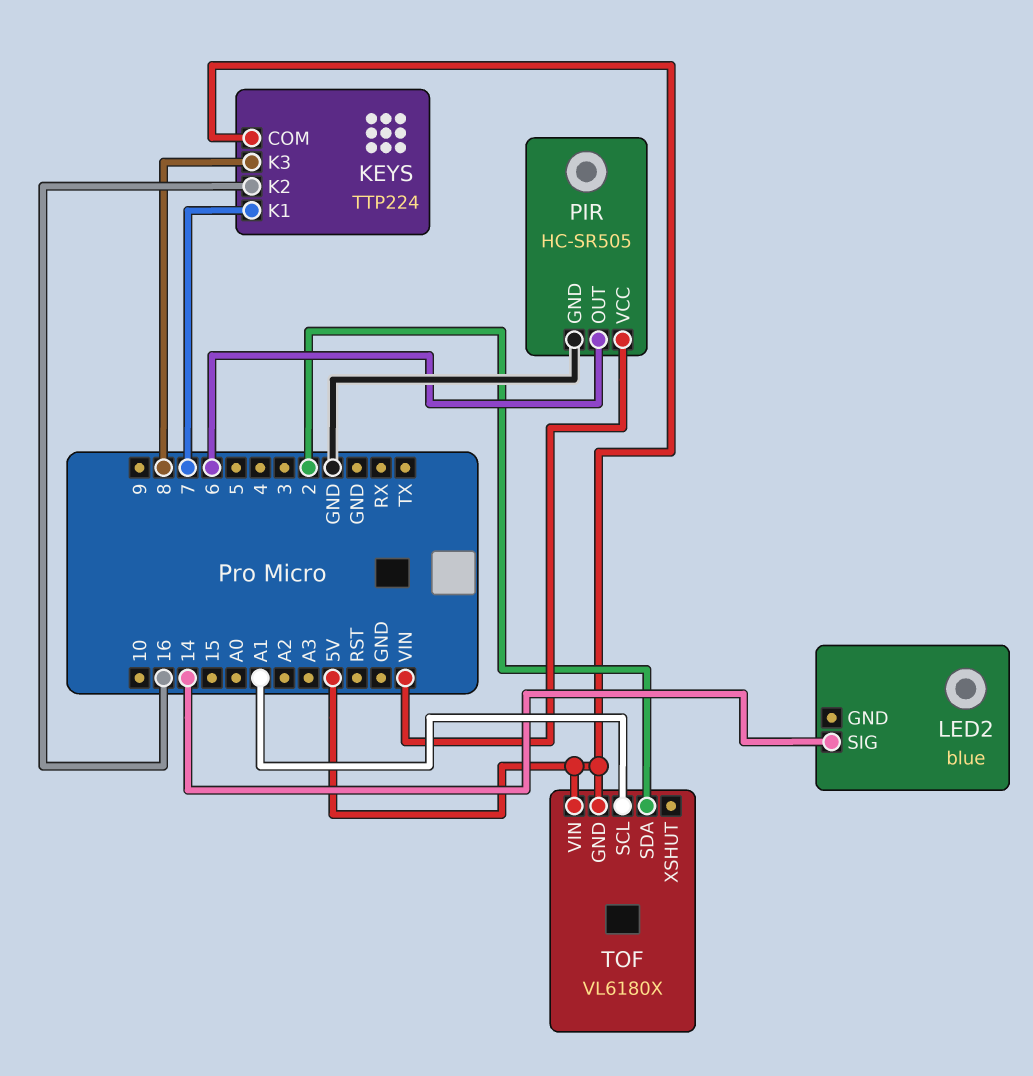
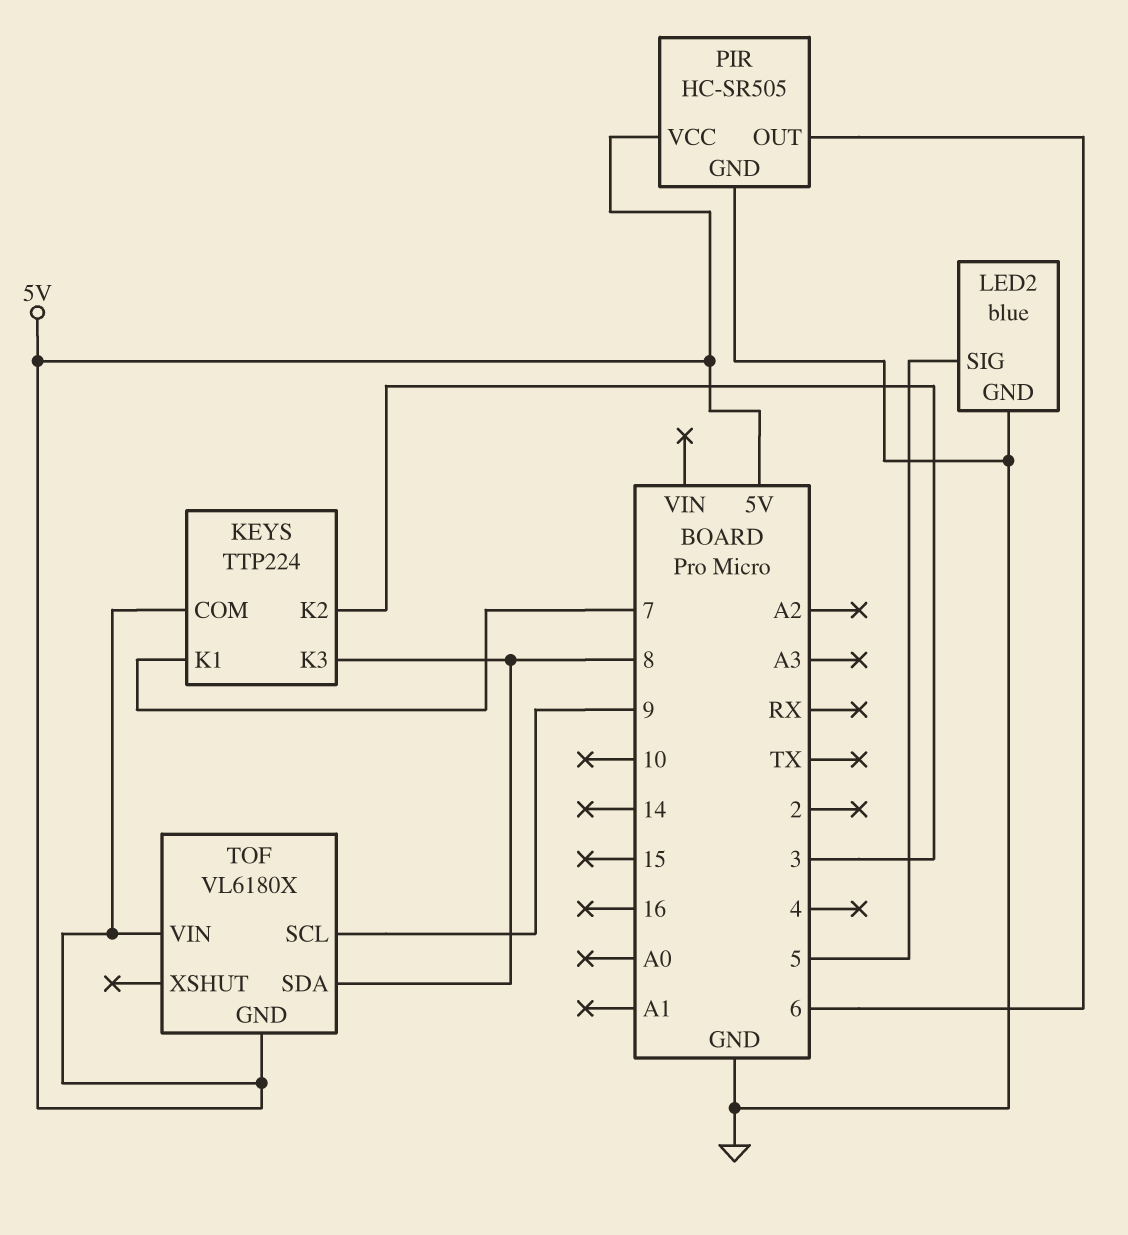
KEYS pin K2: 16 -> 3
LED2 pin GND: none -> GND
LED2 pin SIG: 14 -> 5
PIR pin VCC: VIN -> 5V
TOF pin SCL: A1 -> 9
TOF pin SDA: 2 -> 8

